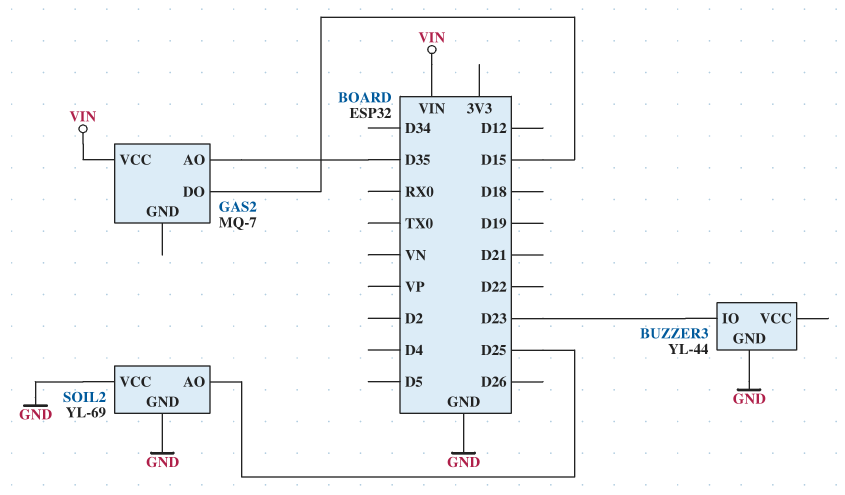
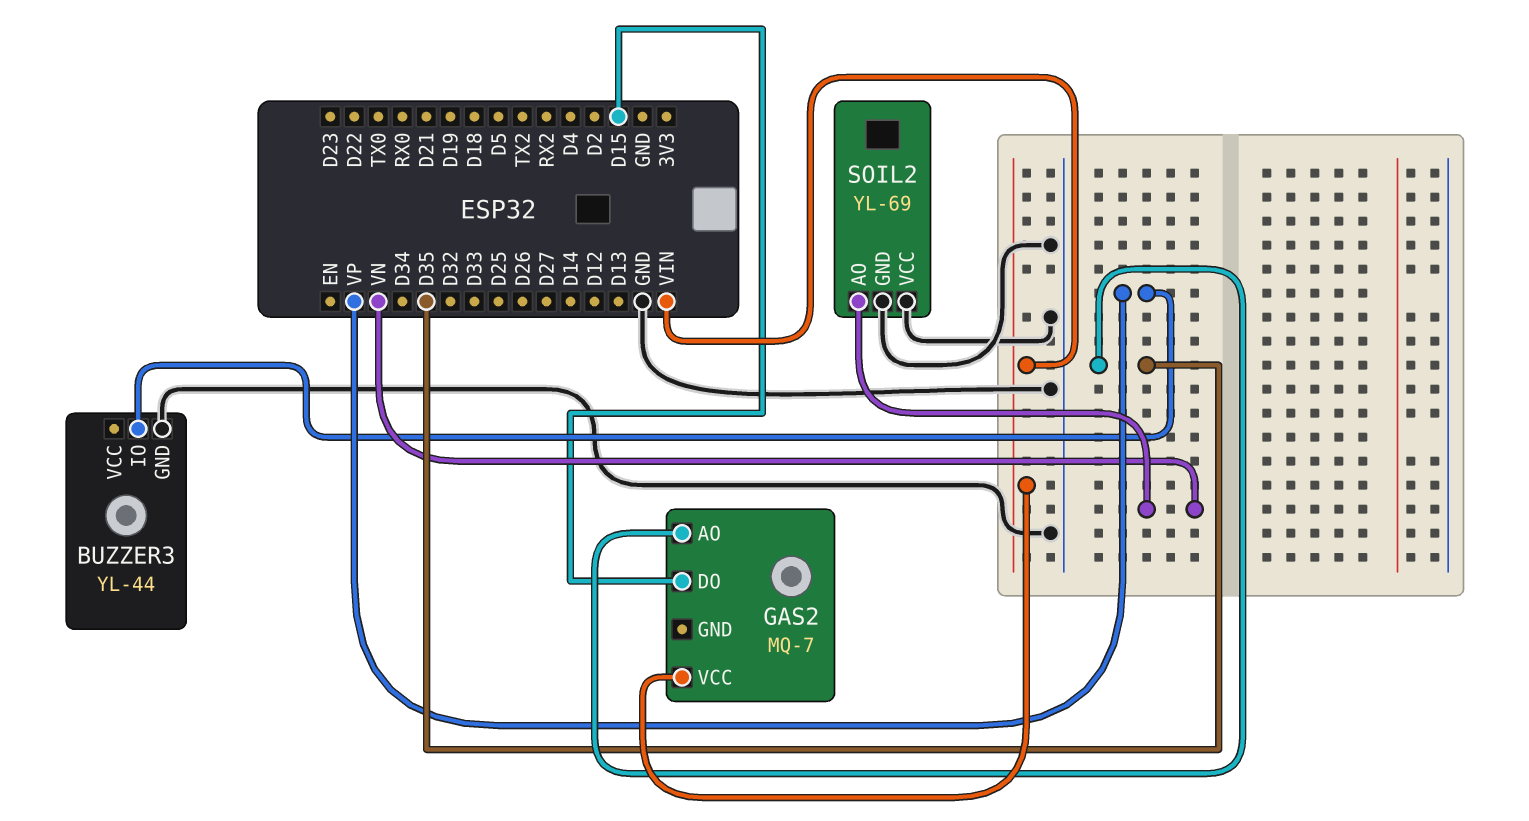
BUZZER3 pin IO: D23 -> VP
SOIL2 pin AO: D25 -> VN

